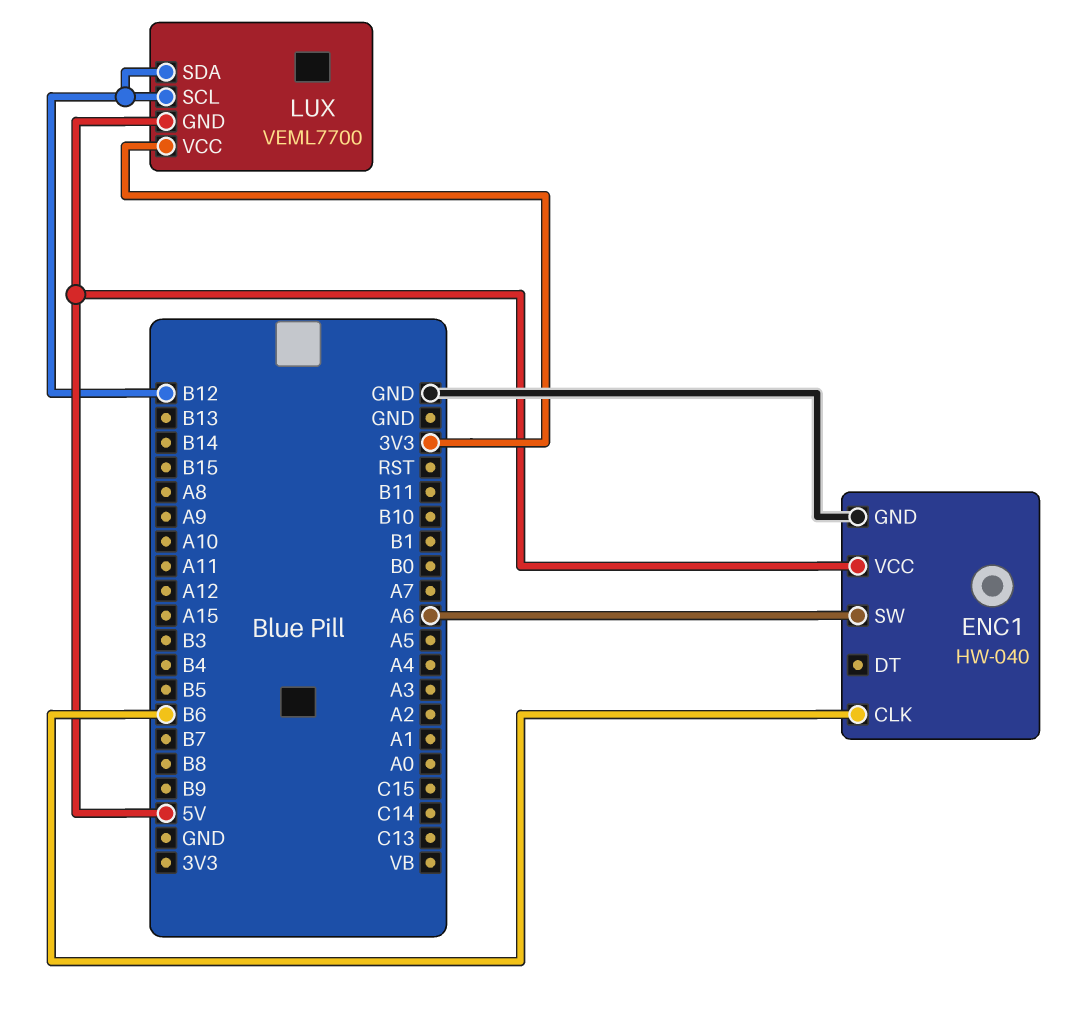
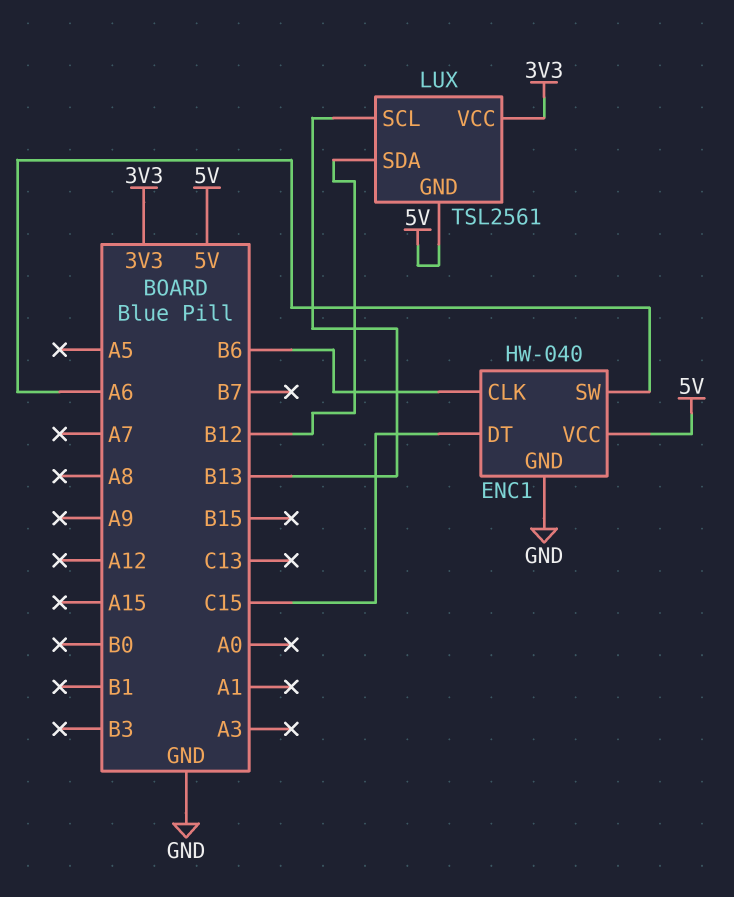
ENC1 pin DT: none -> C15
LUX: VEML7700 -> TSL2561
LUX pin SCL: B12 -> B13

